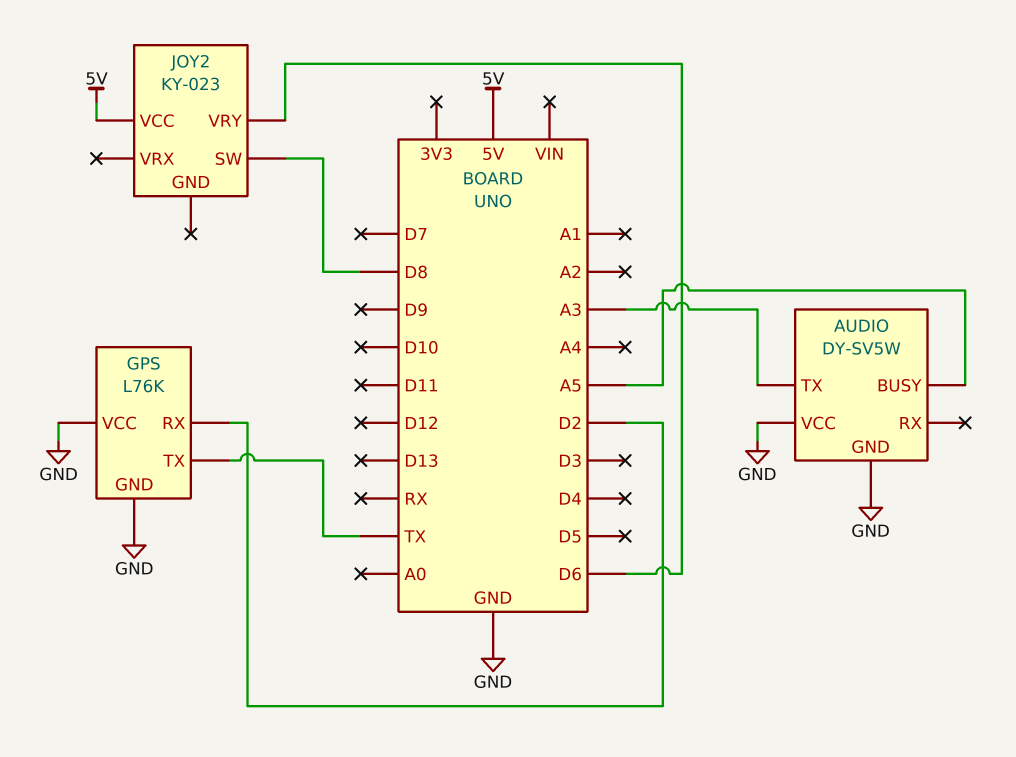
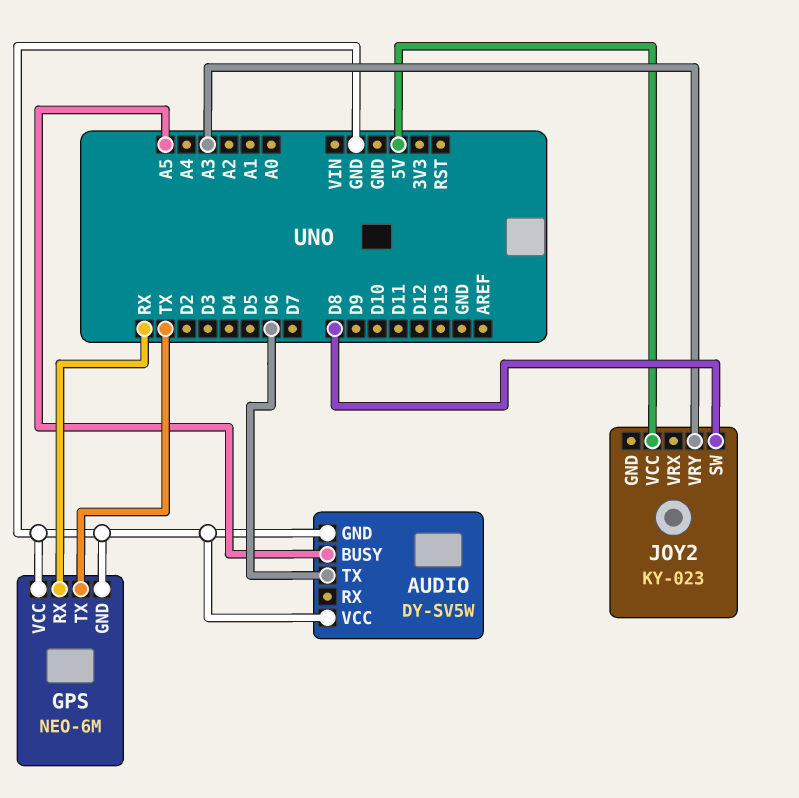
AUDIO pin TX: A3 -> D6
GPS: L76K -> NEO-6M
GPS pin RX: D2 -> RX
JOY2 pin VRY: D6 -> A3

